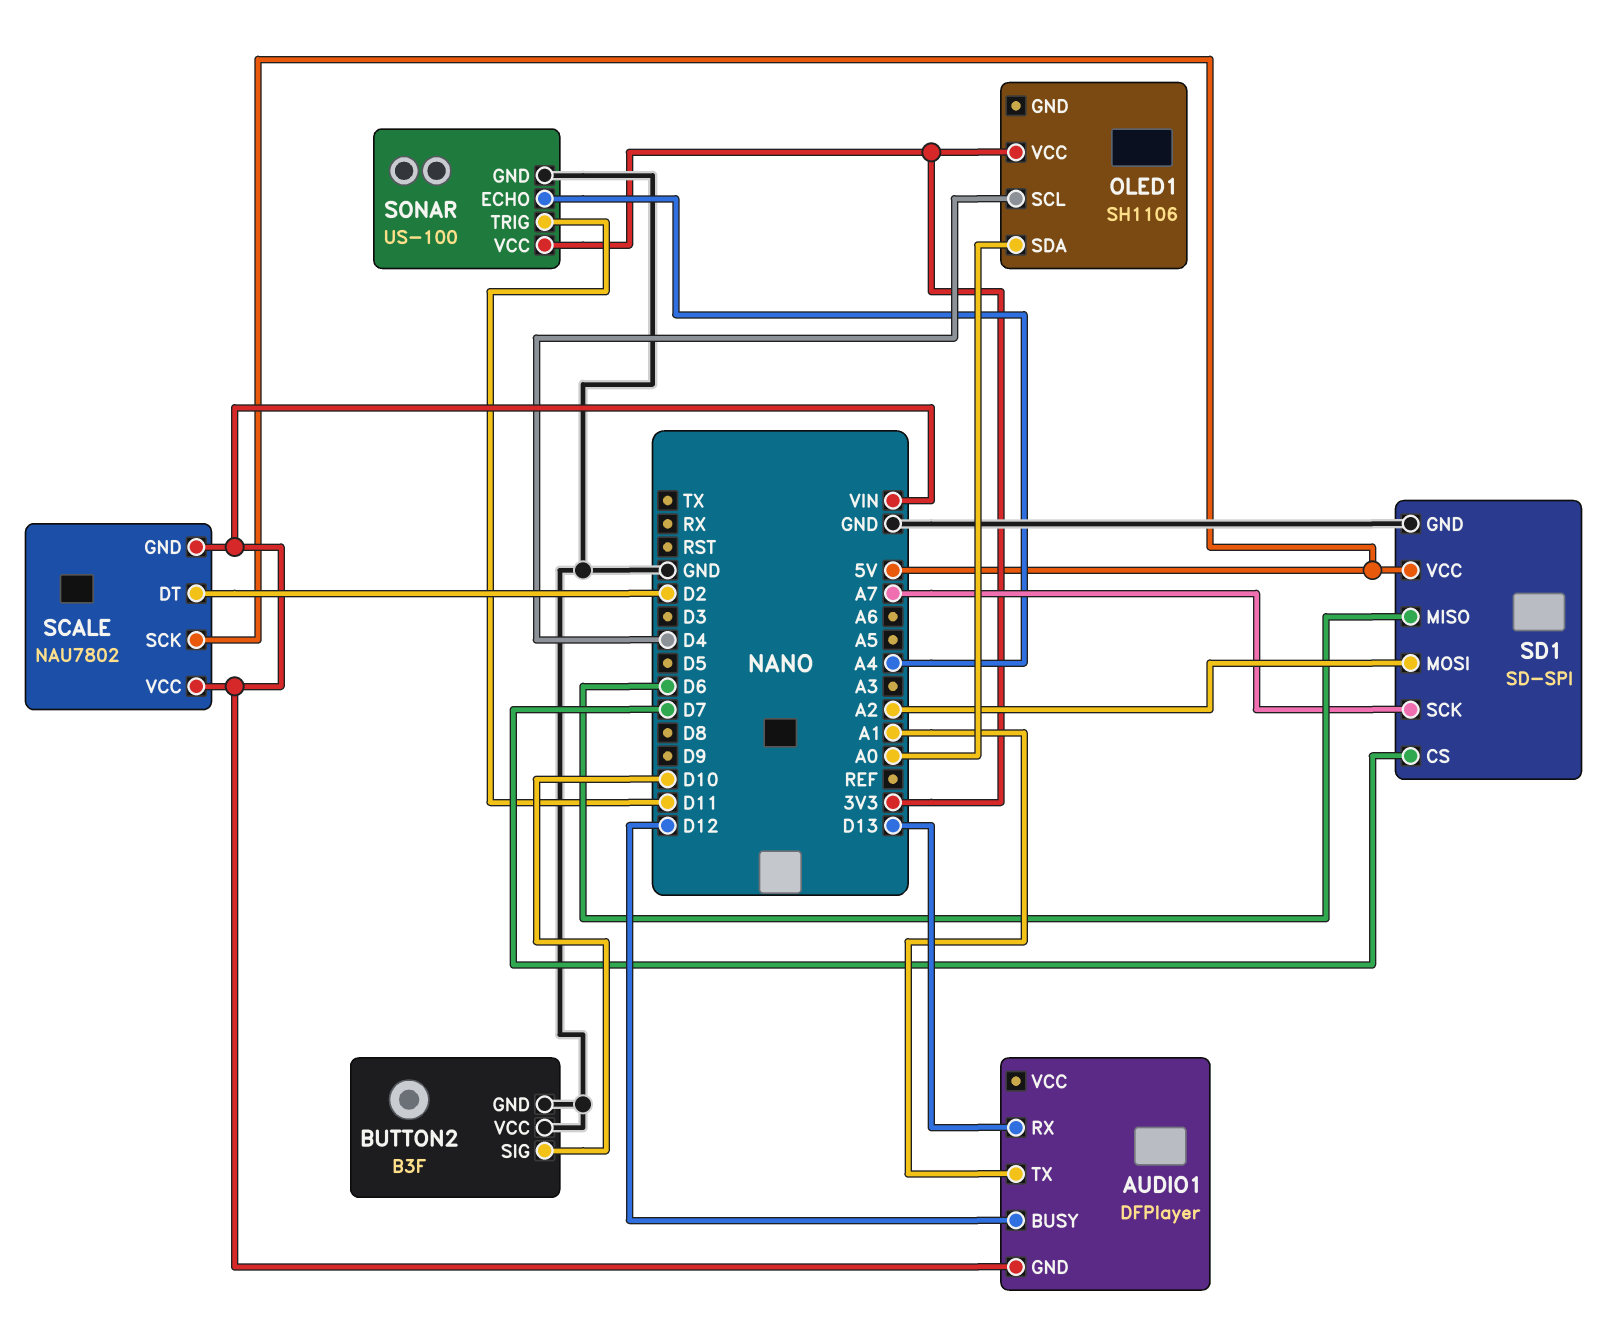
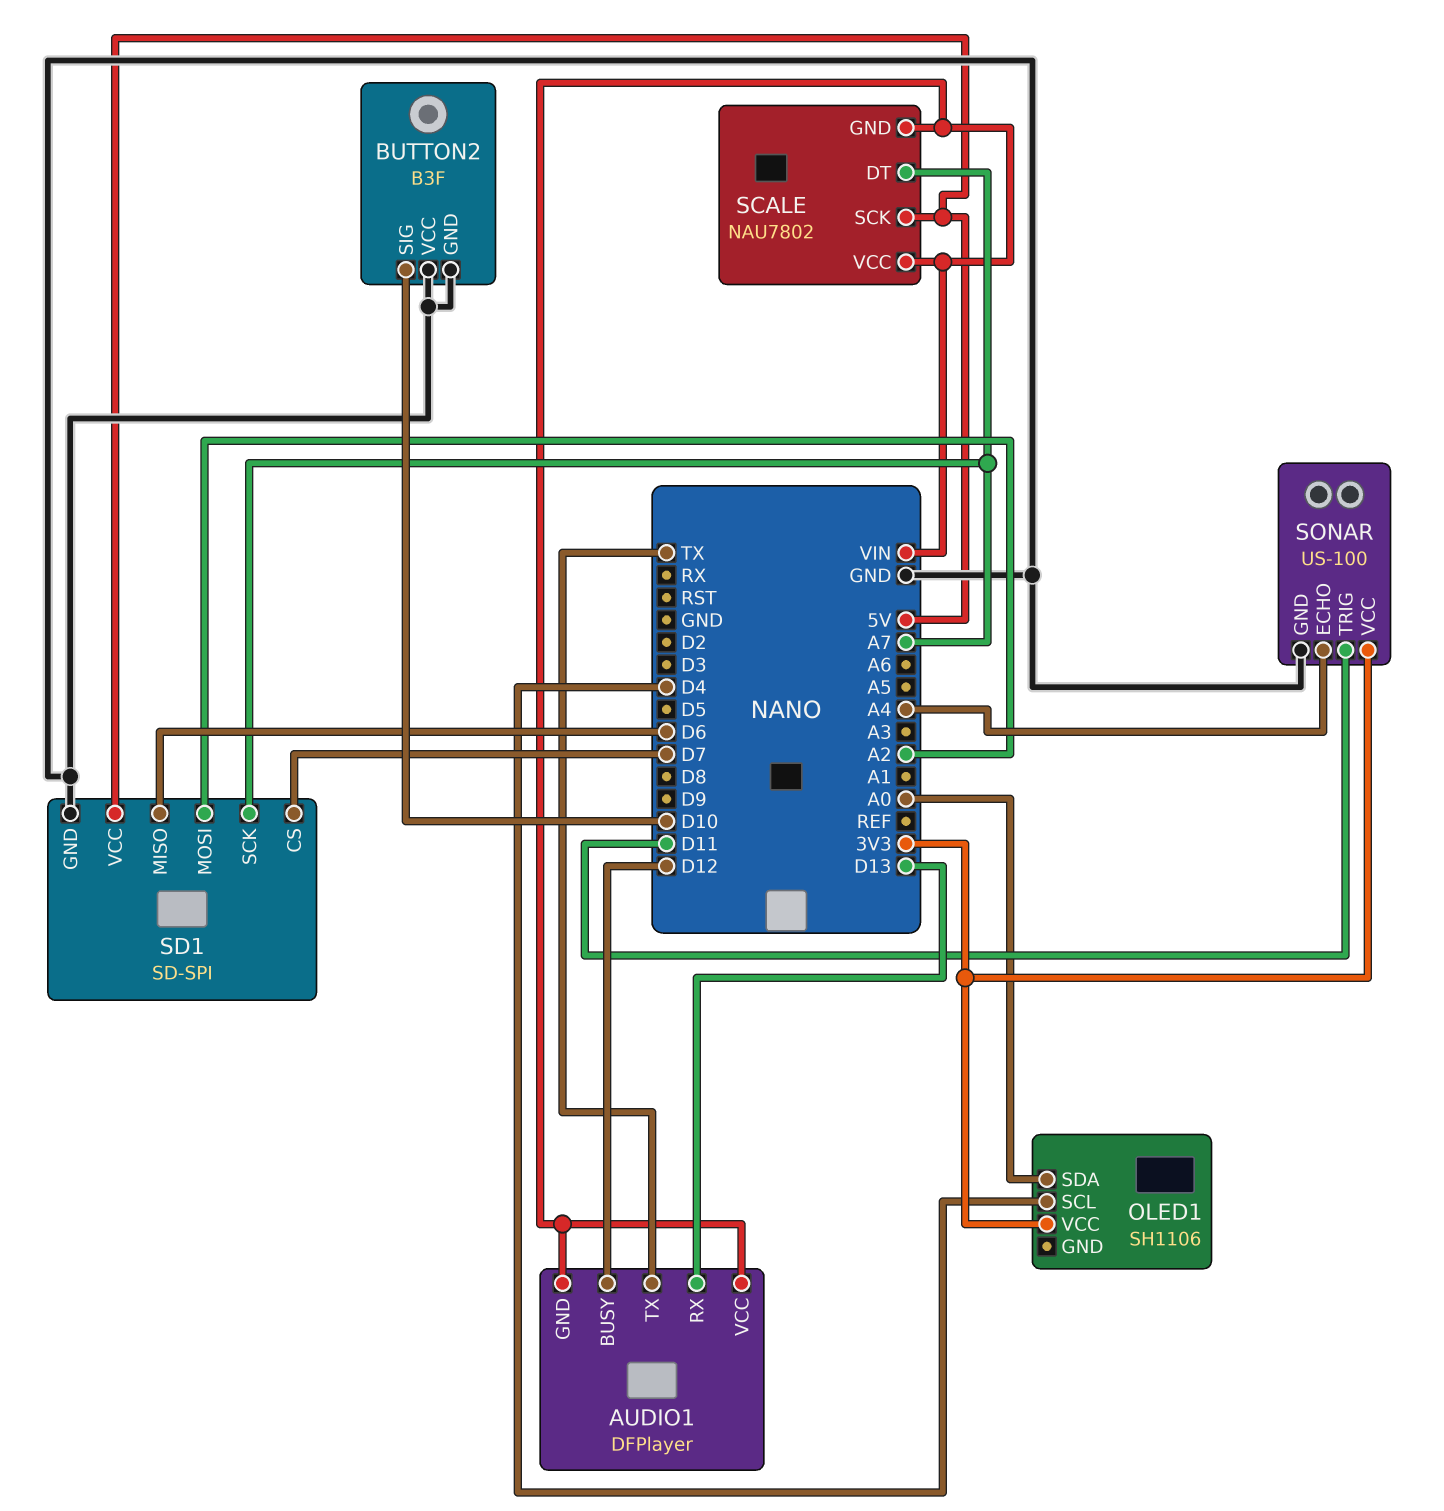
AUDIO1 pin TX: A1 -> TX
AUDIO1 pin VCC: none -> VIN
SCALE pin DT: D2 -> A7

